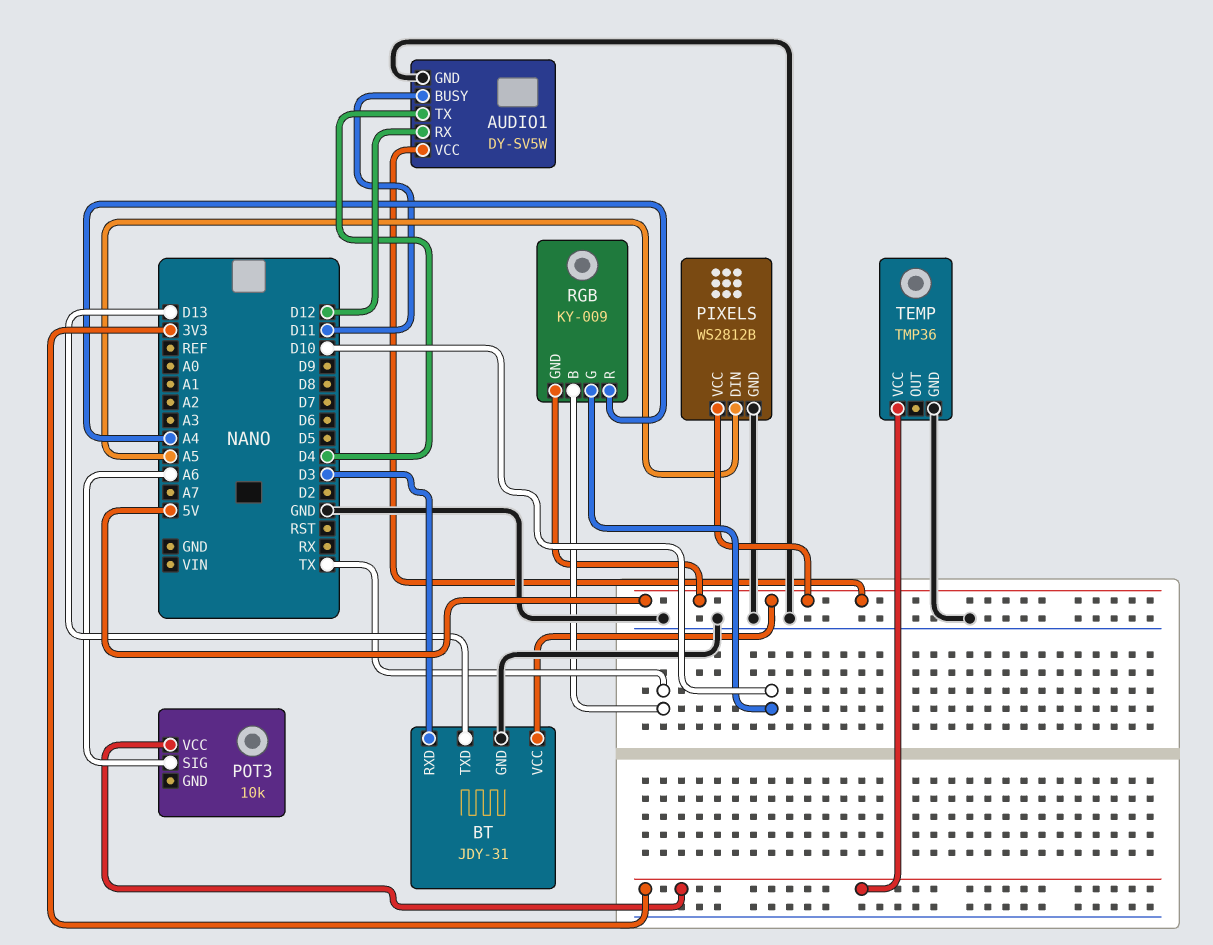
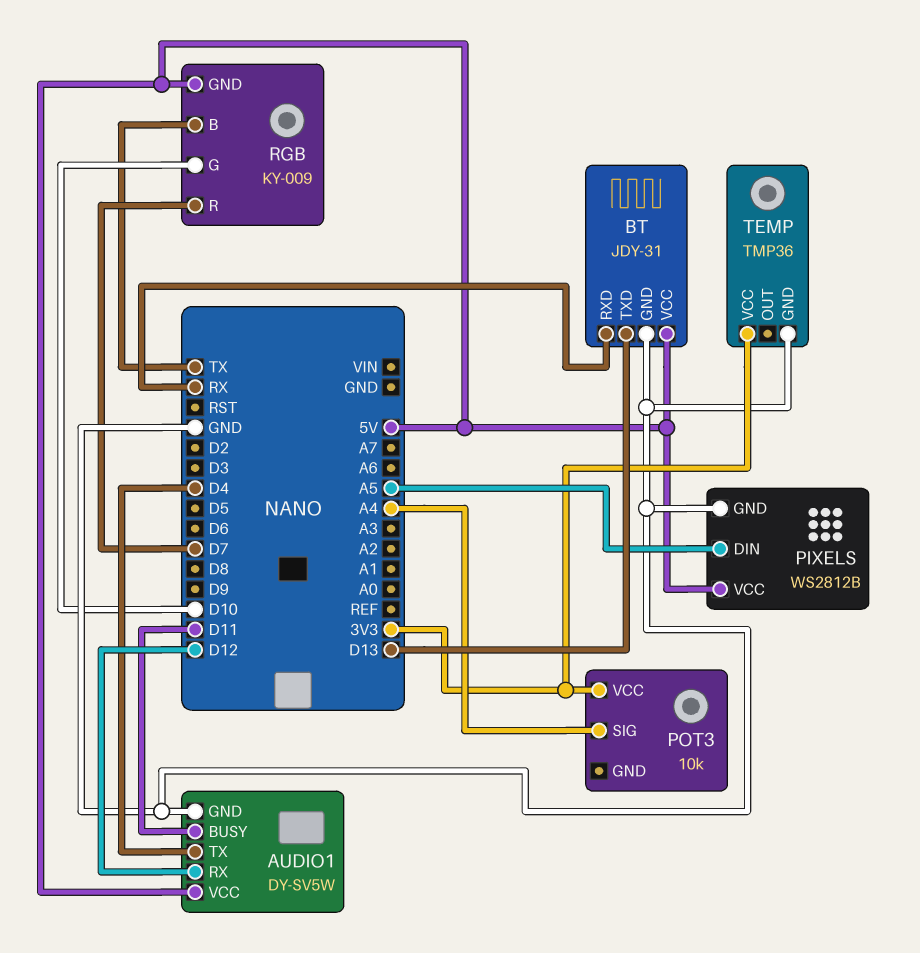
BT pin RXD: D3 -> RX
POT3 pin SIG: A6 -> A4
RGB pin R: A4 -> D7

